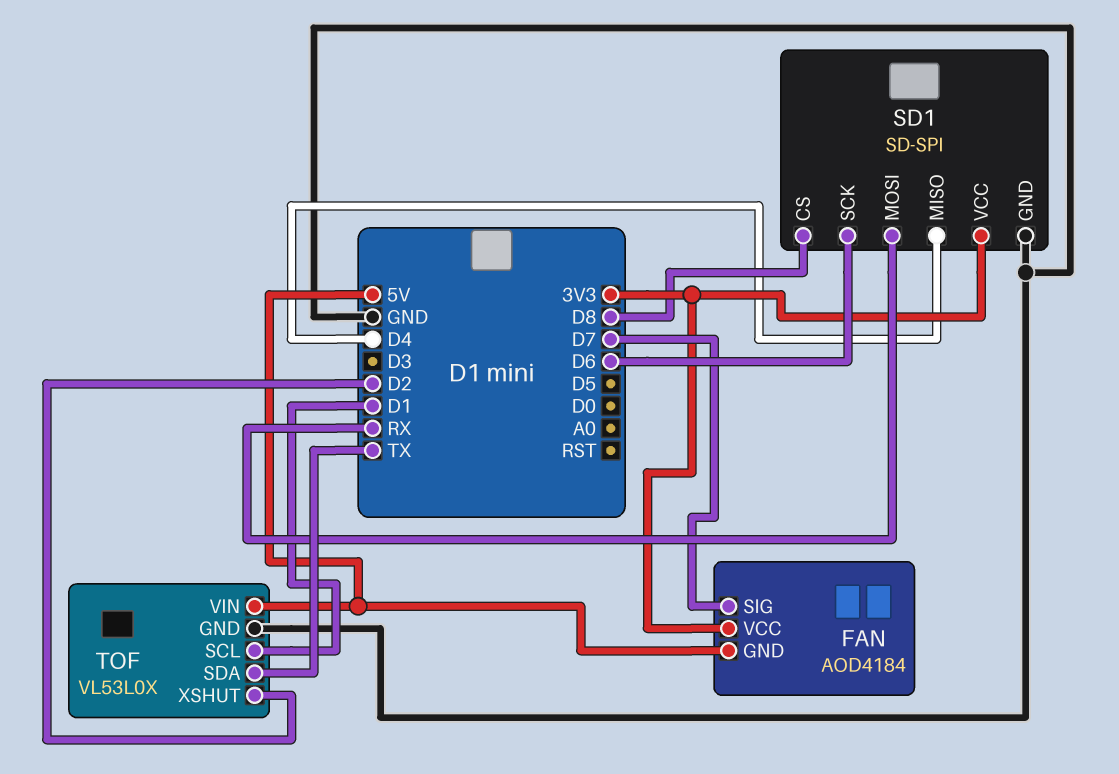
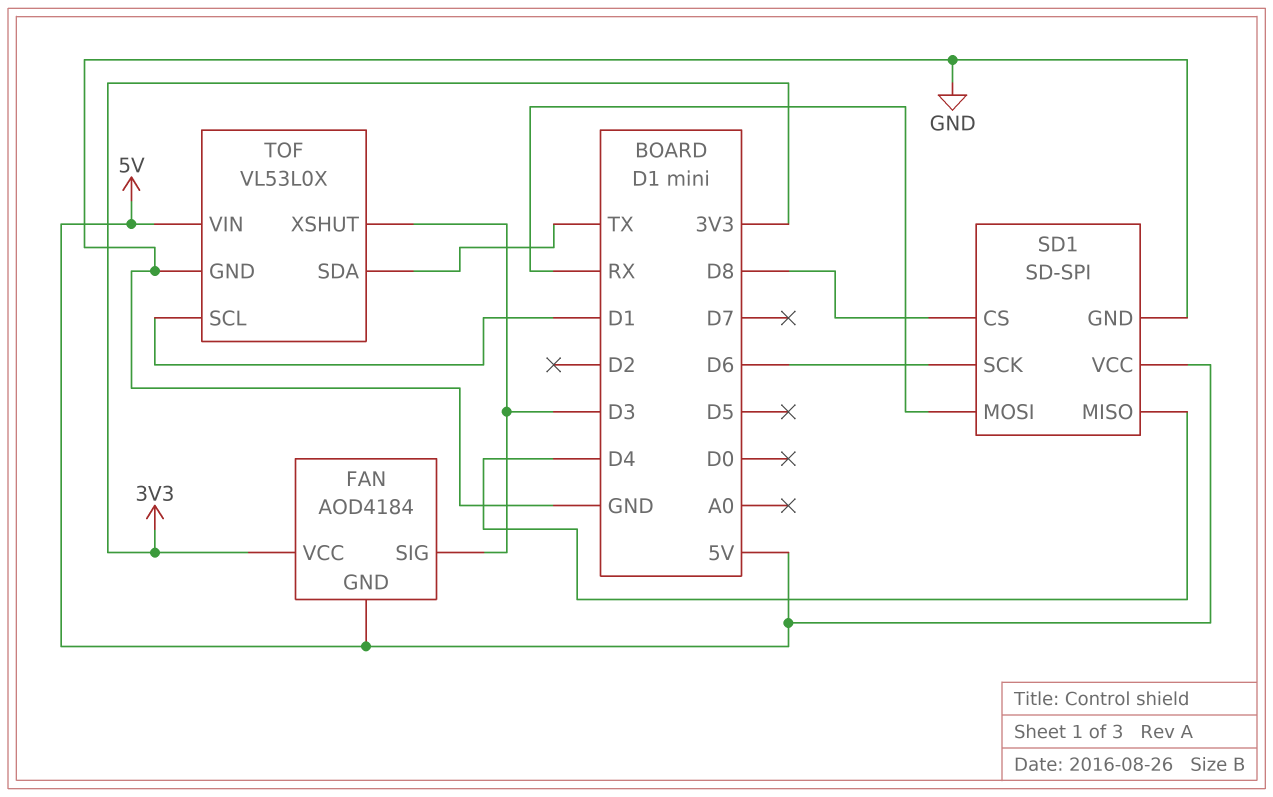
FAN pin SIG: D7 -> D3
SD1 pin VCC: 3V3 -> 5V
TOF pin XSHUT: D2 -> D3

